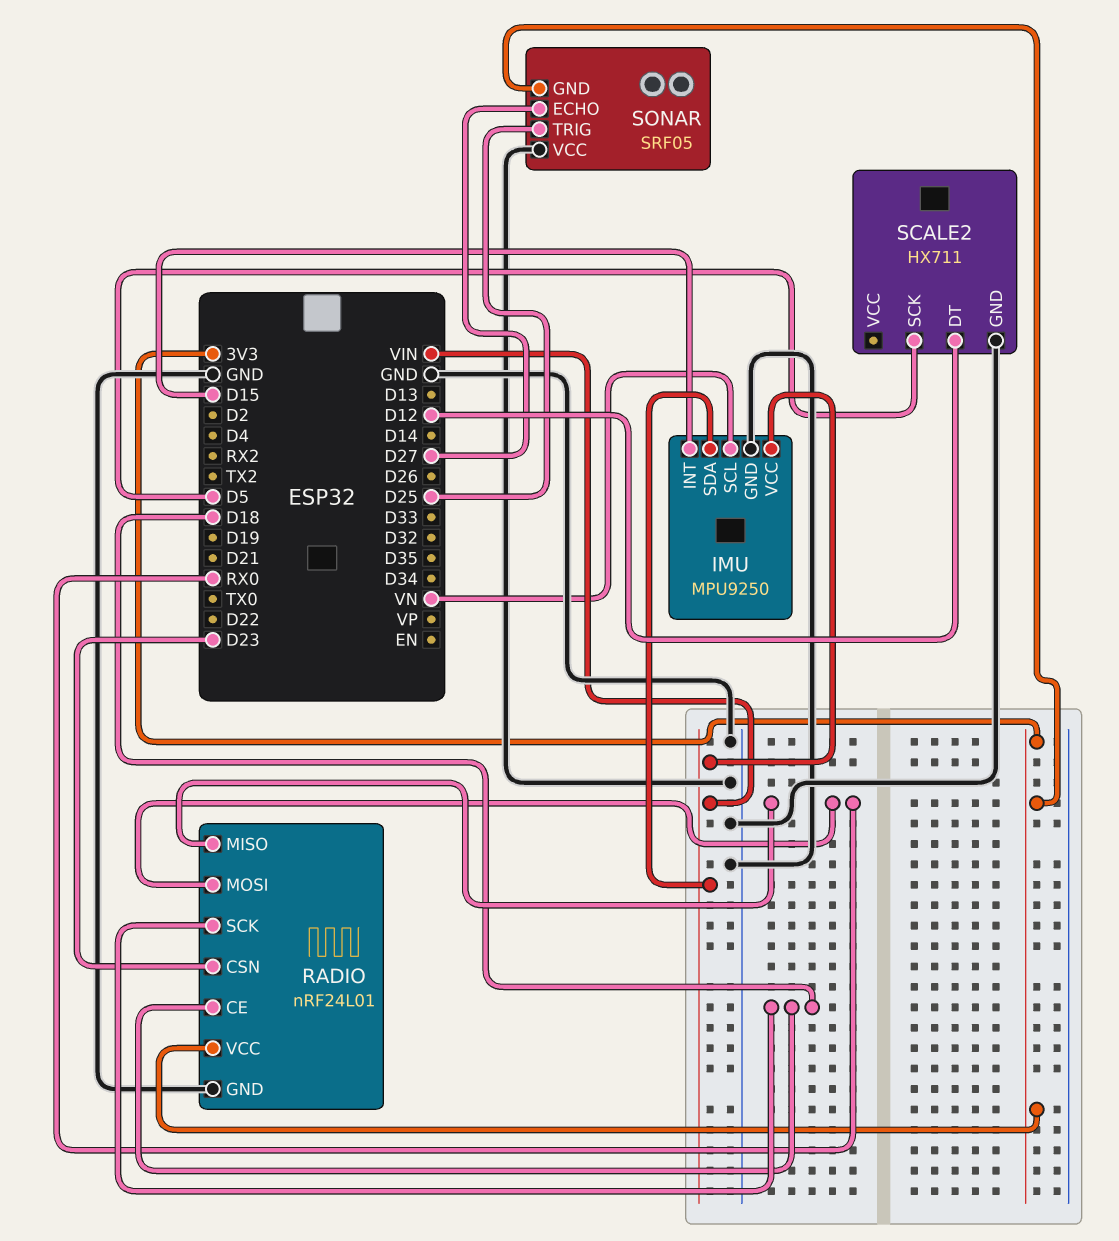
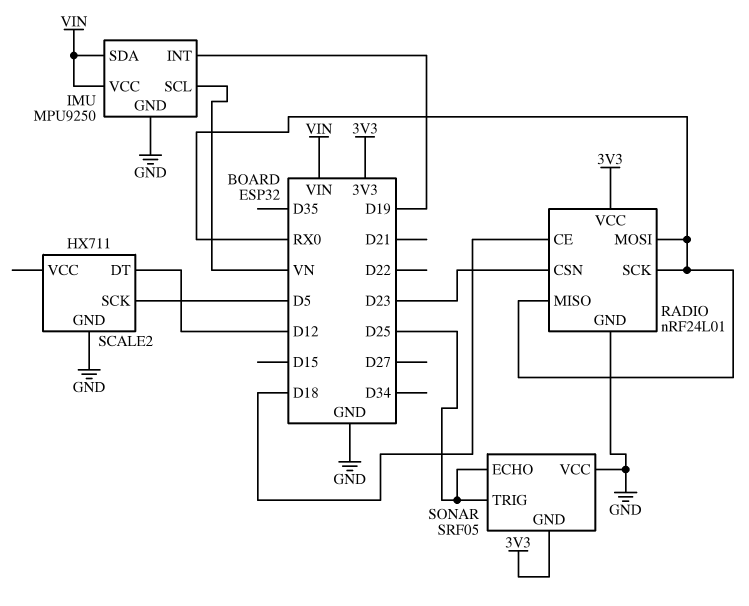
IMU pin INT: D15 -> D19
RADIO pin SCK: D18 -> RX0
SONAR pin ECHO: D27 -> D25

